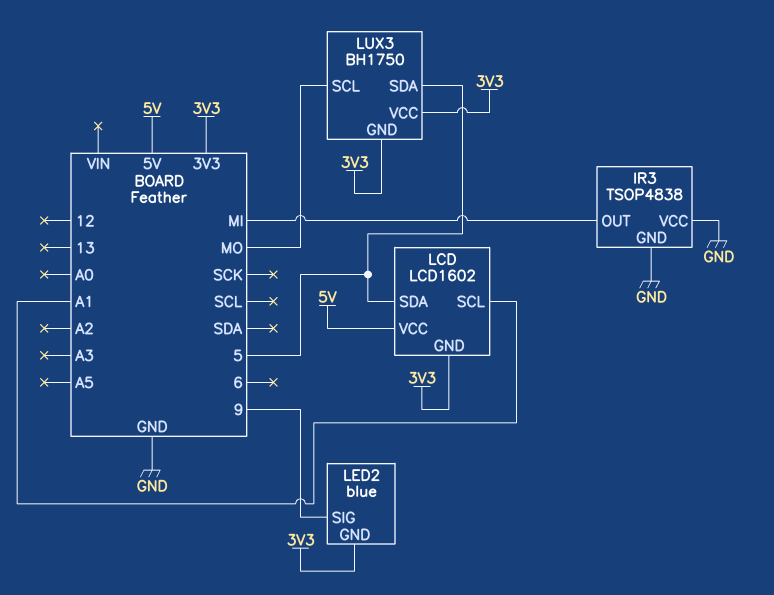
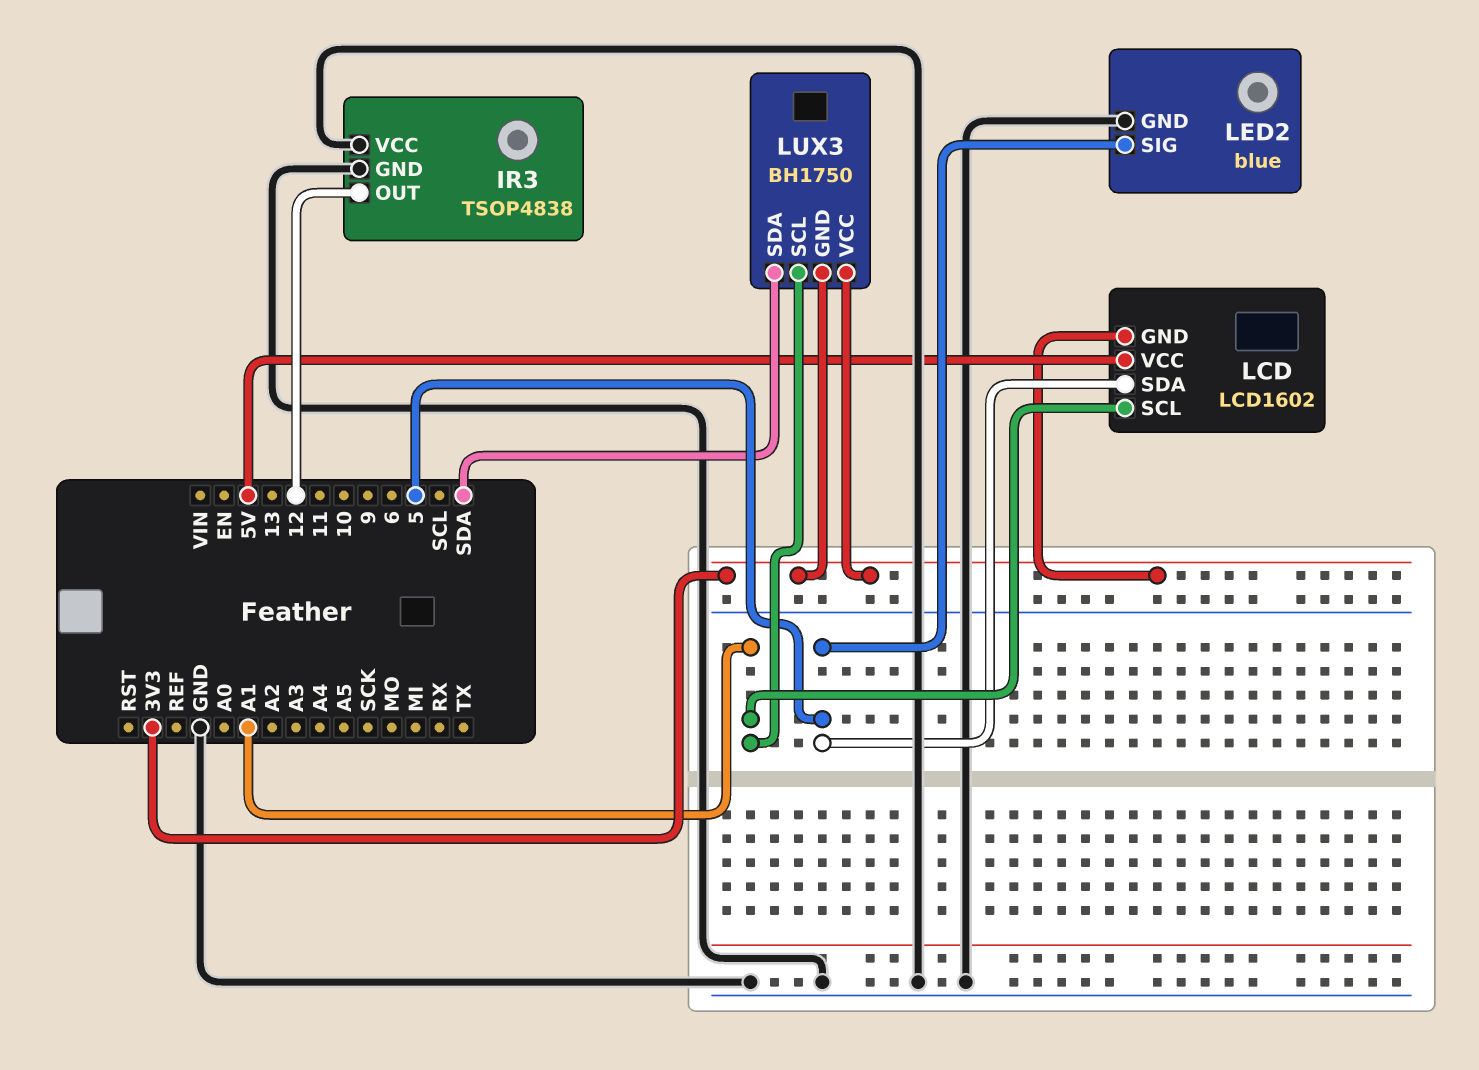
IR3 pin OUT: MI -> 12
LED2 pin GND: 3V3 -> GND
LED2 pin SIG: 9 -> 5
LUX3 pin SCL: MO -> A1
LUX3 pin SDA: 5 -> SDA

